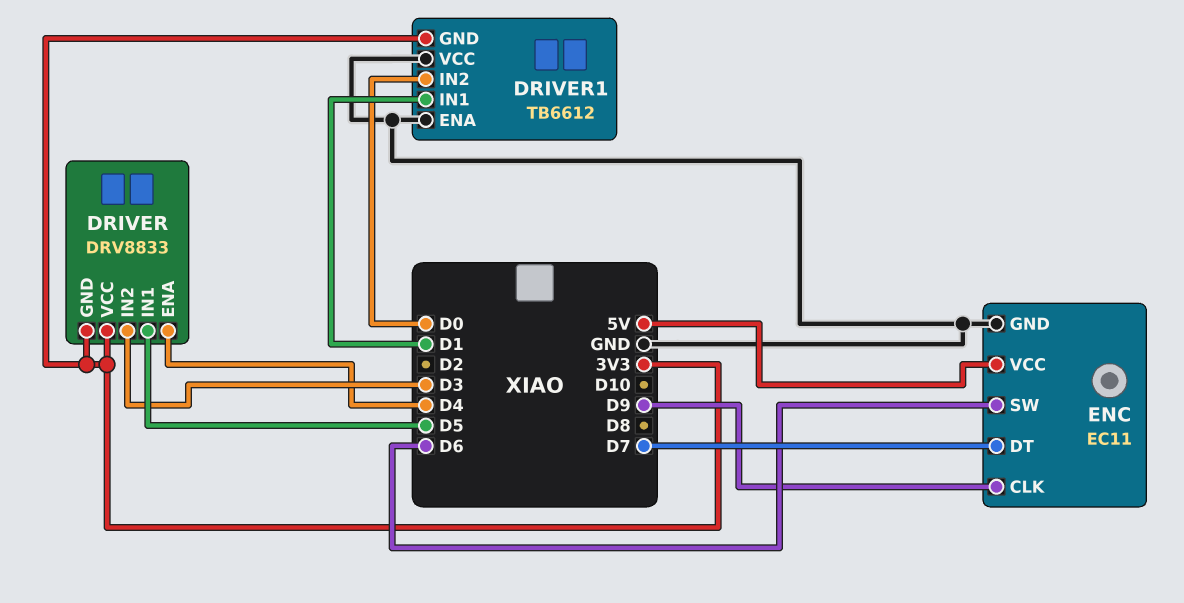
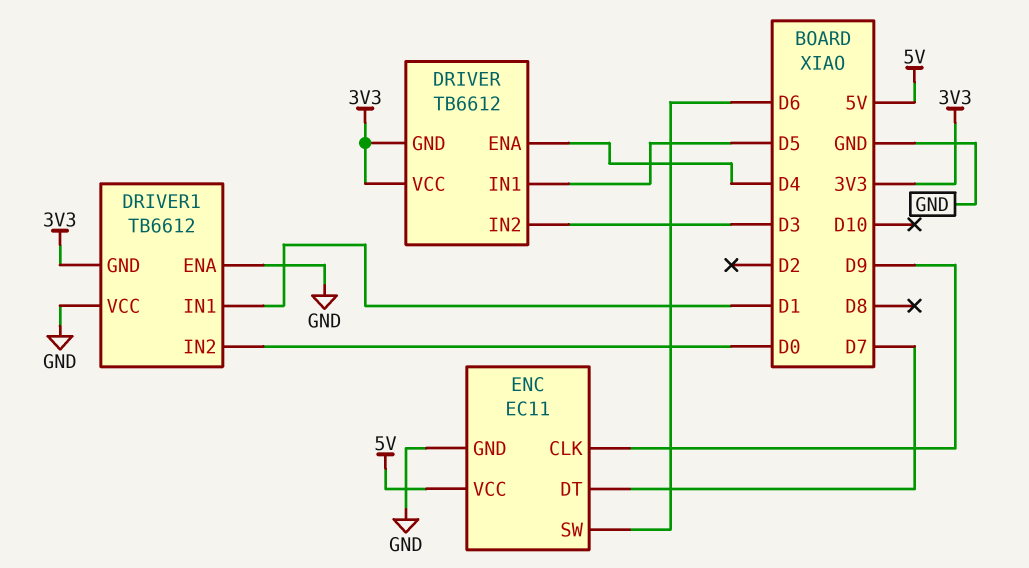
DRIVER: DRV8833 -> TB6612

